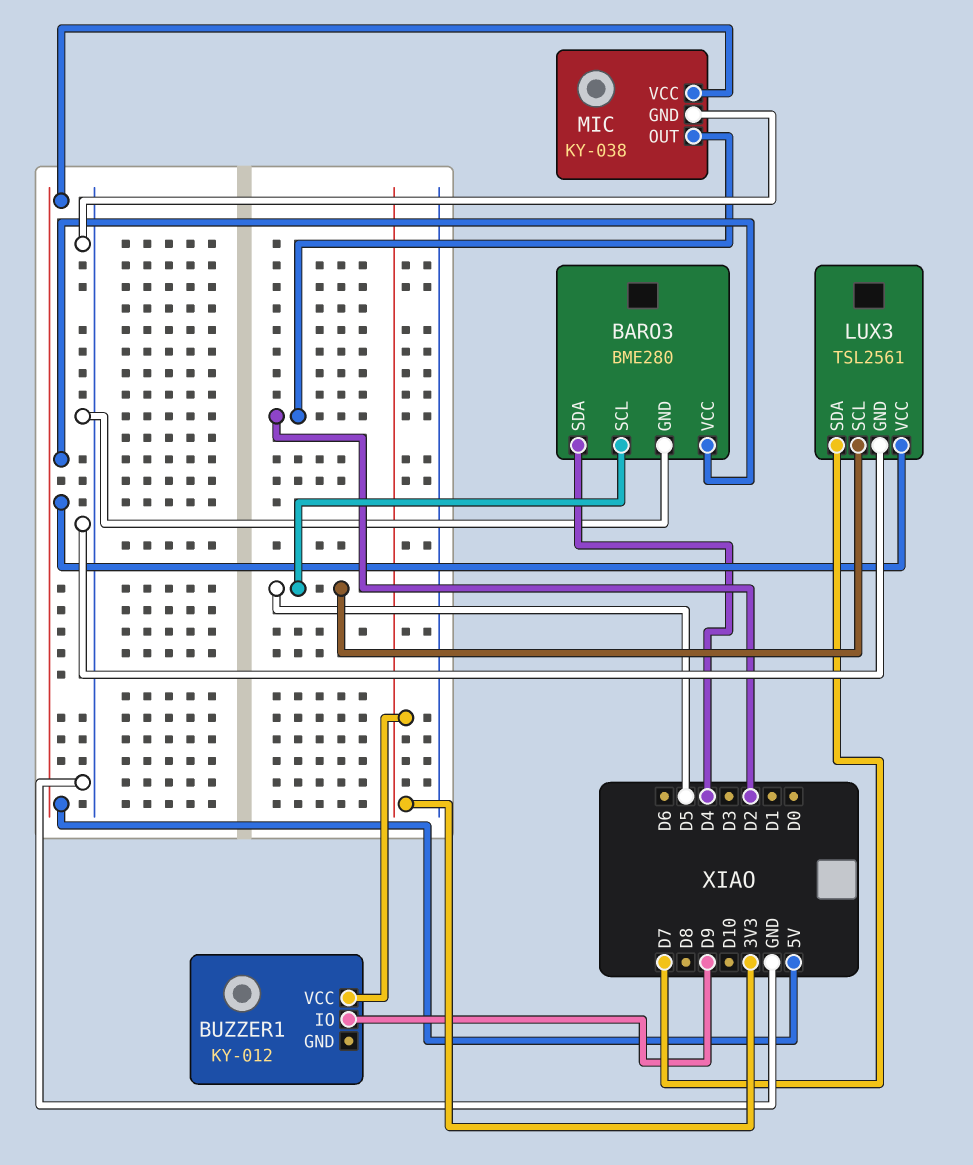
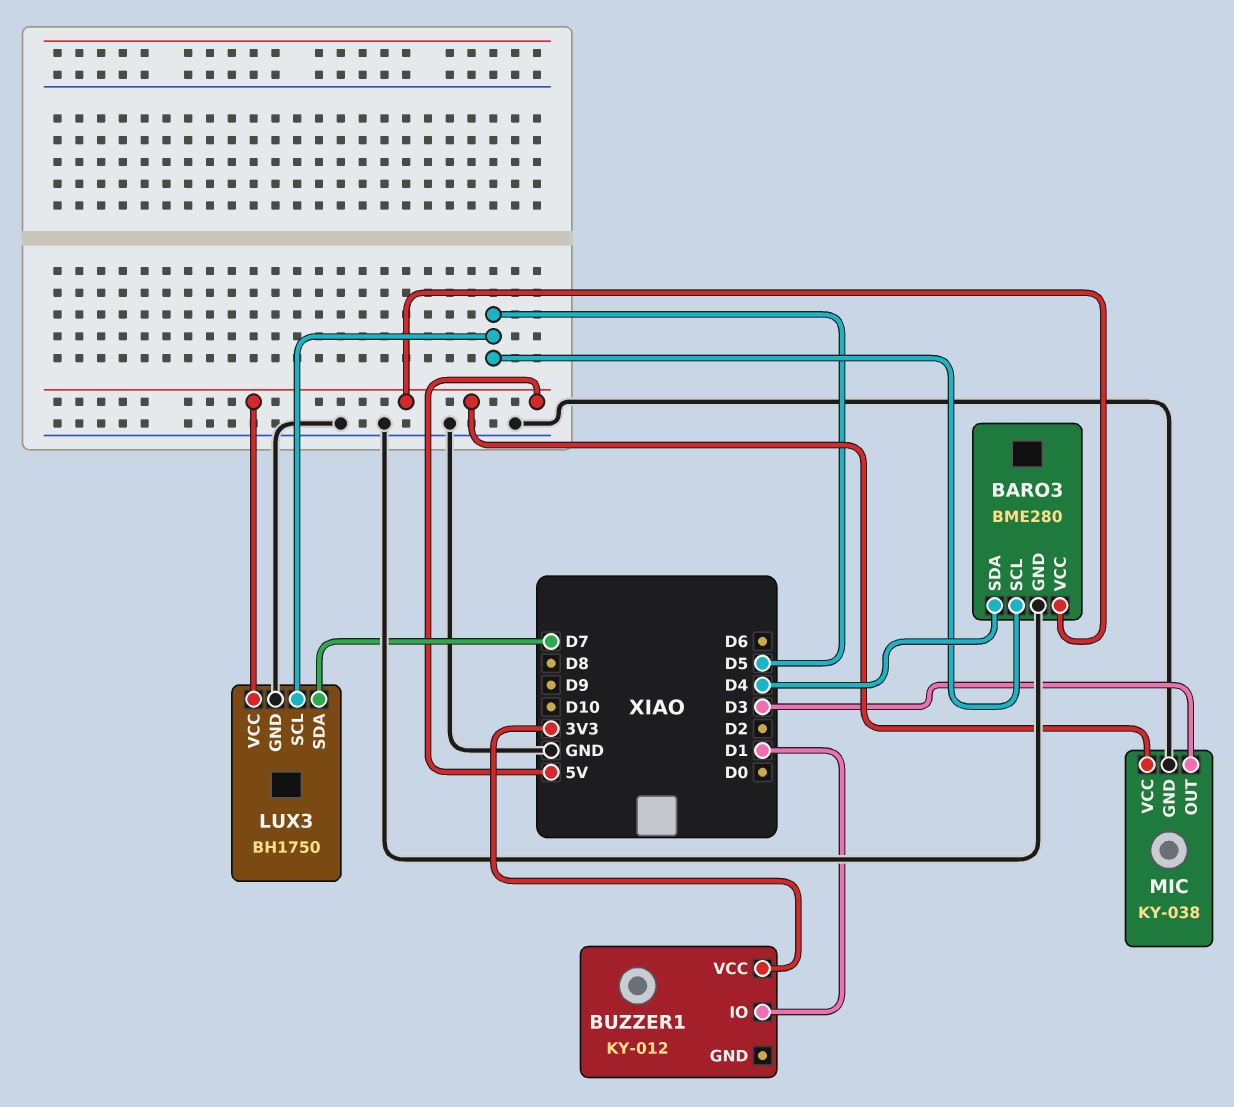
BUZZER1 pin IO: D9 -> D1
LUX3: TSL2561 -> BH1750
MIC pin OUT: D2 -> D3

